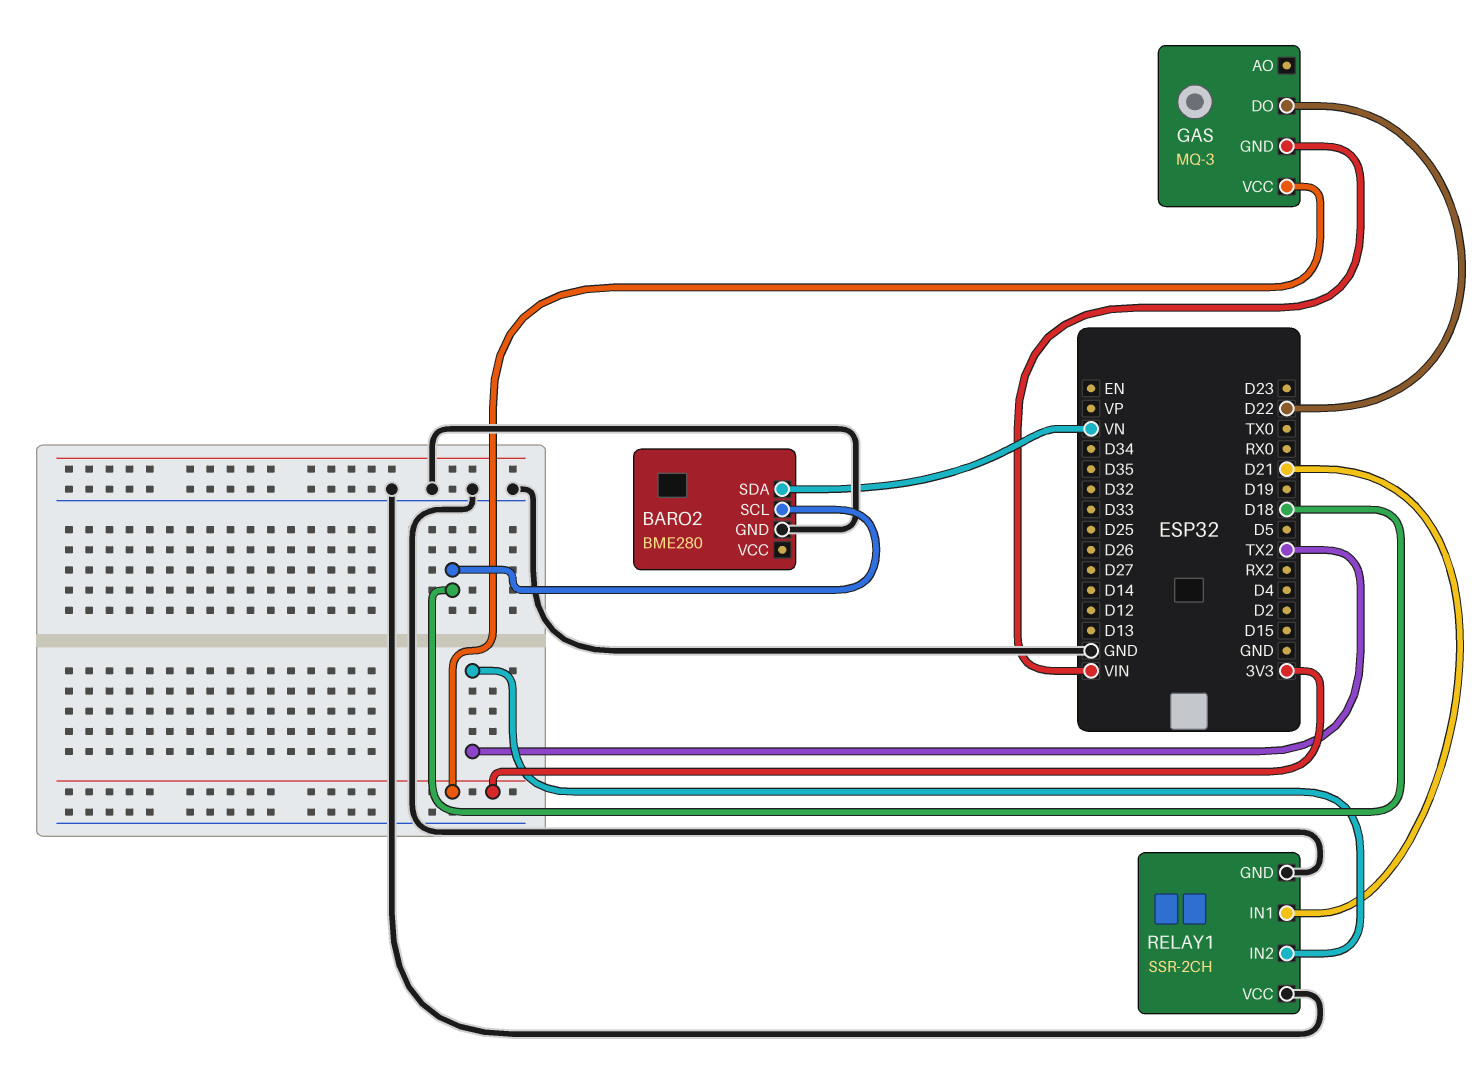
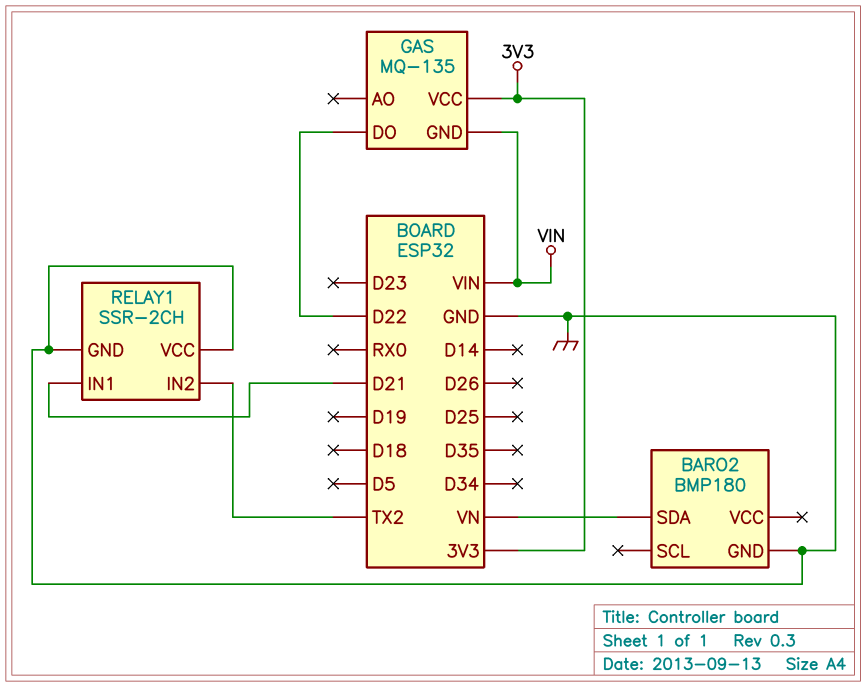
BARO2: BME280 -> BMP180
BARO2 pin SCL: D18 -> none
GAS: MQ-3 -> MQ-135

